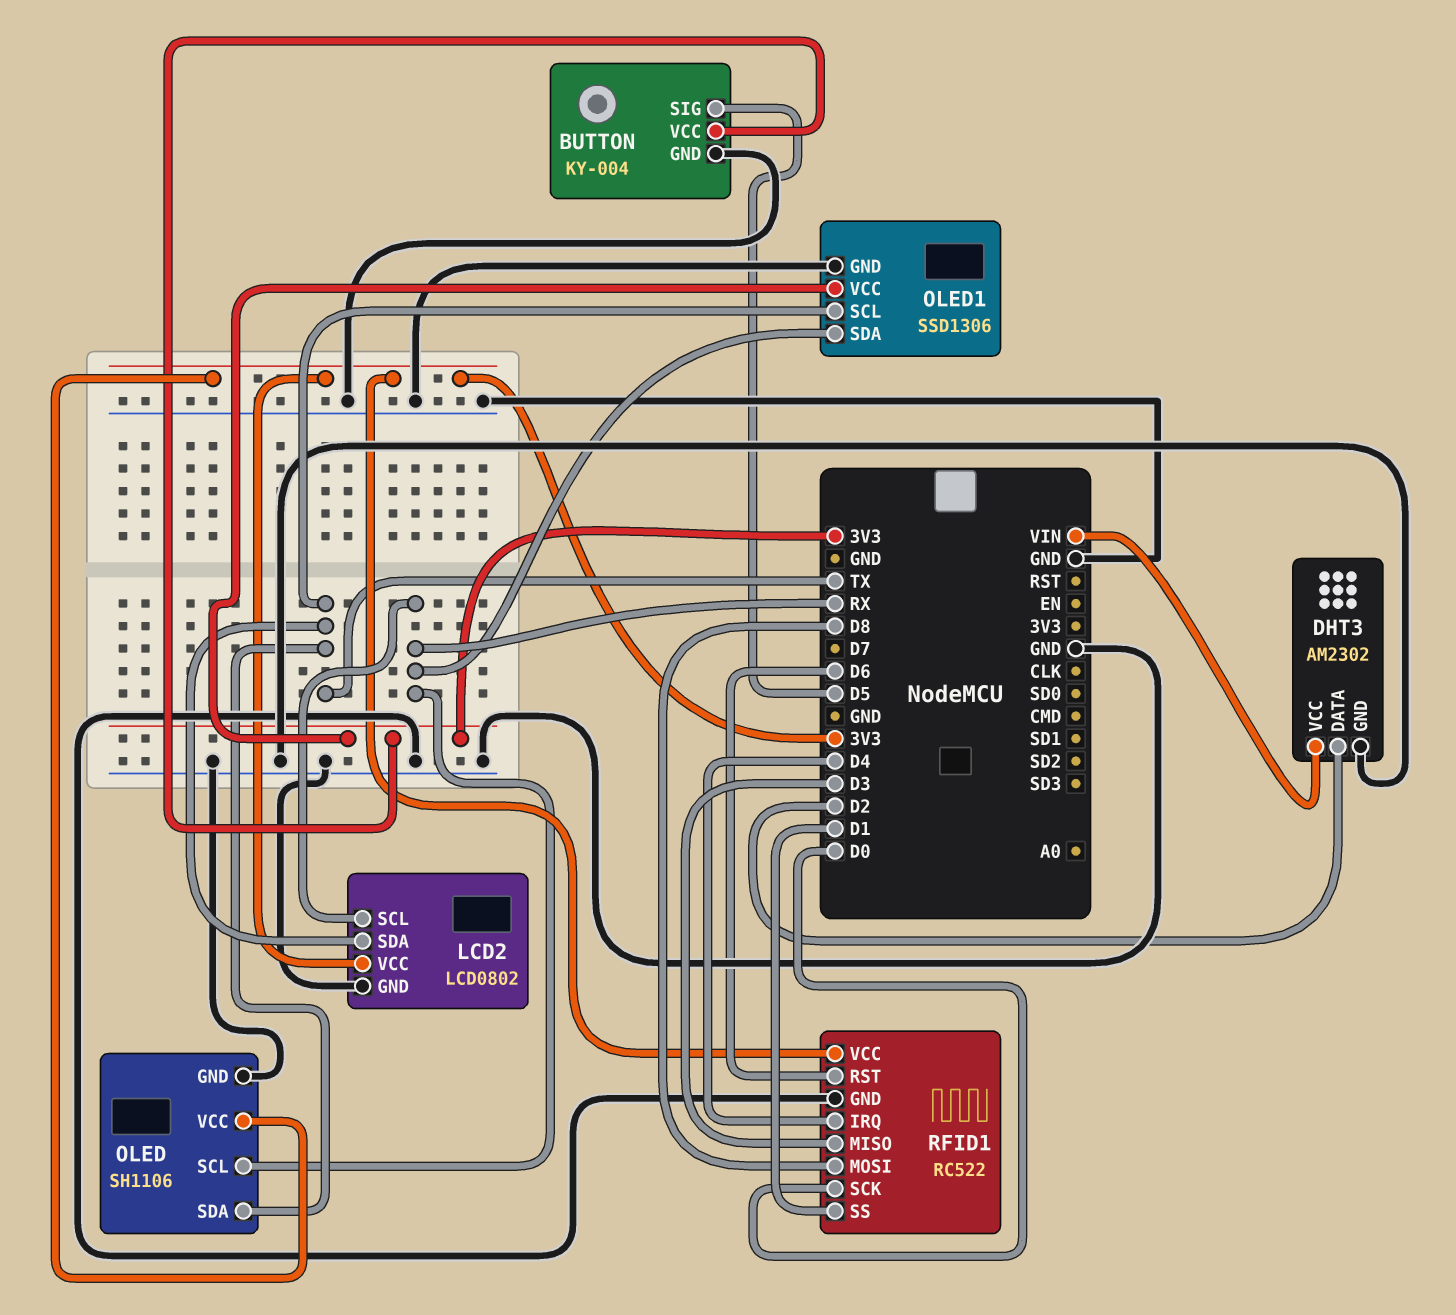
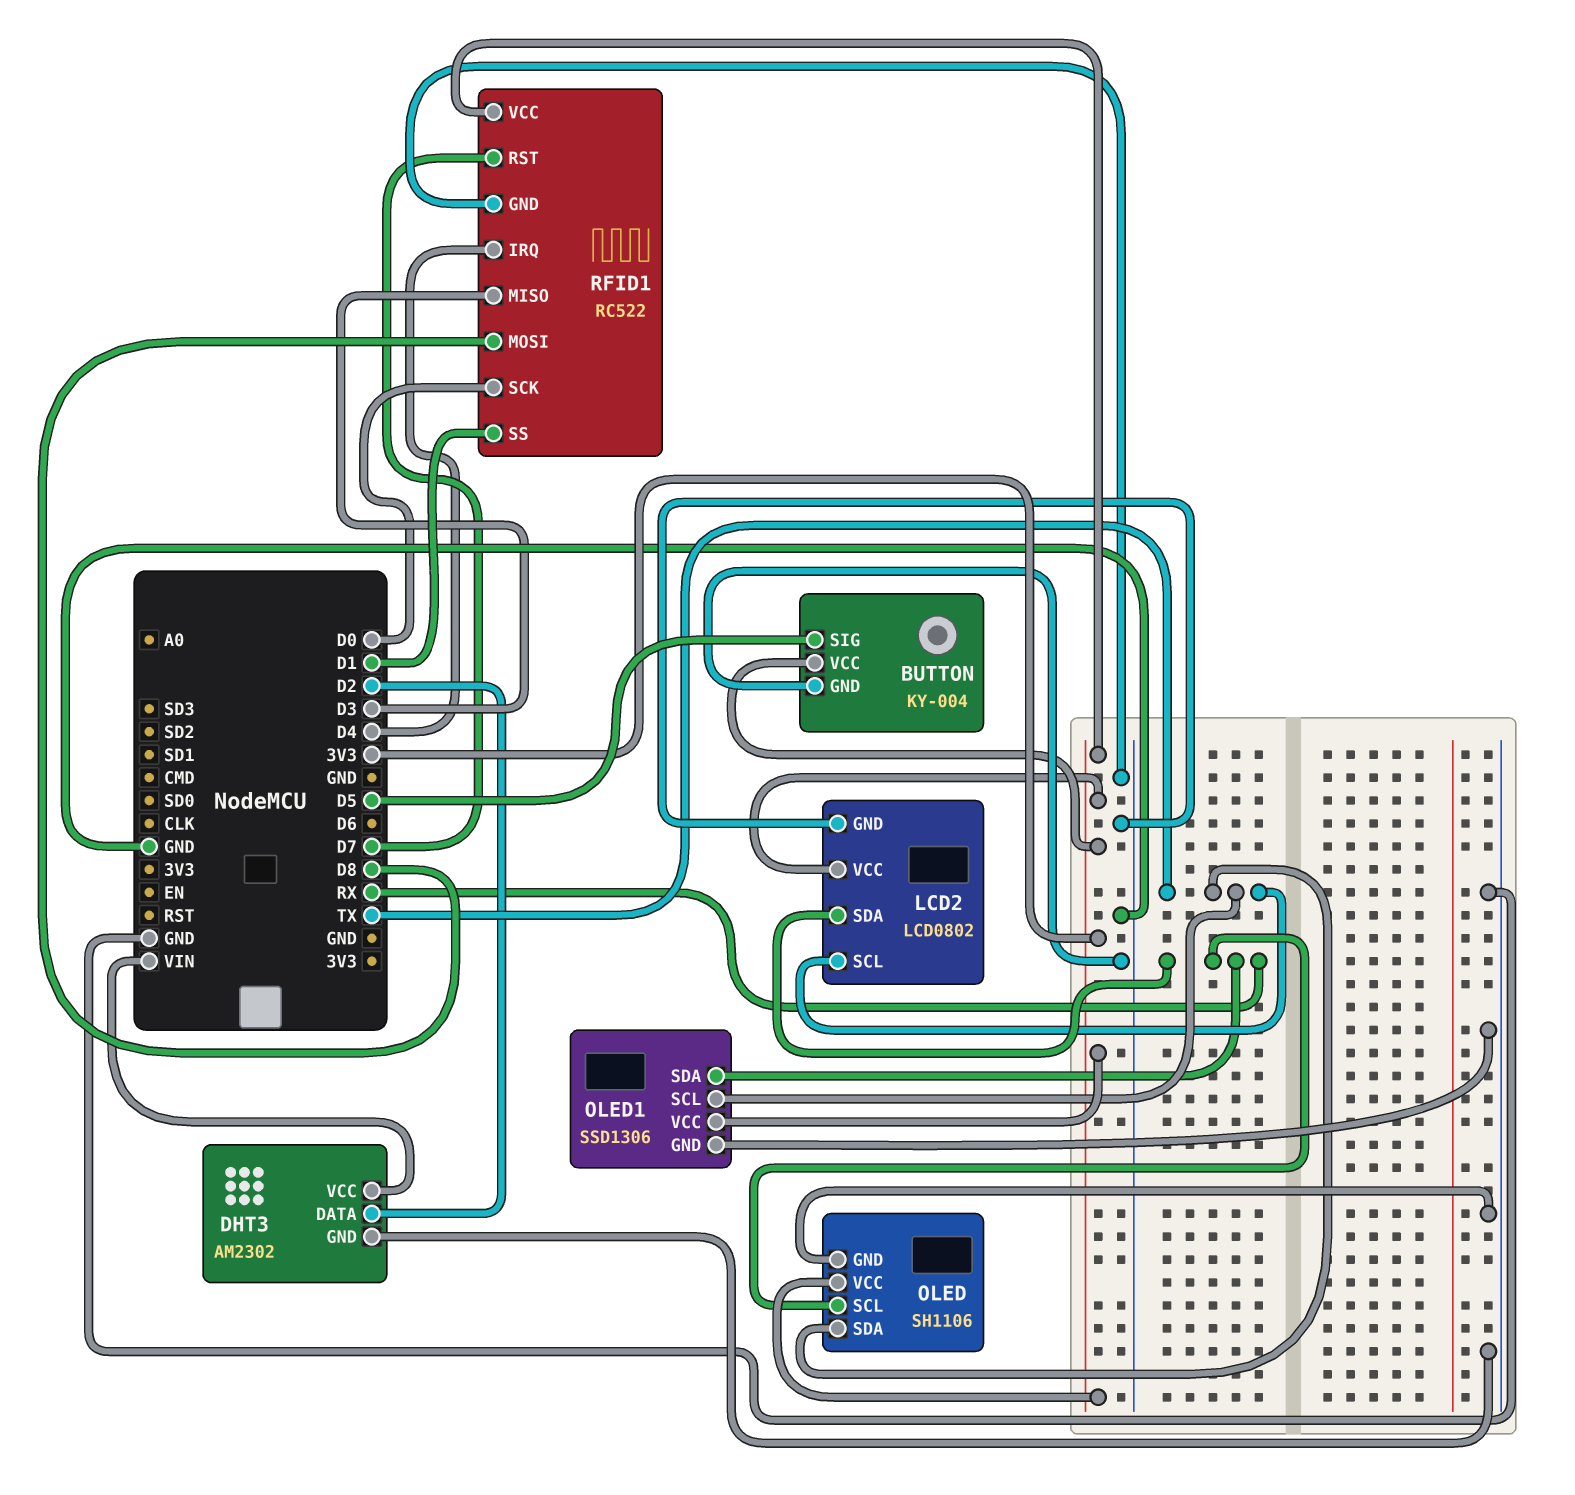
LCD2 pin SCL: RX -> TX
LCD2 pin SDA: TX -> RX
RFID1 pin RST: D6 -> D7

